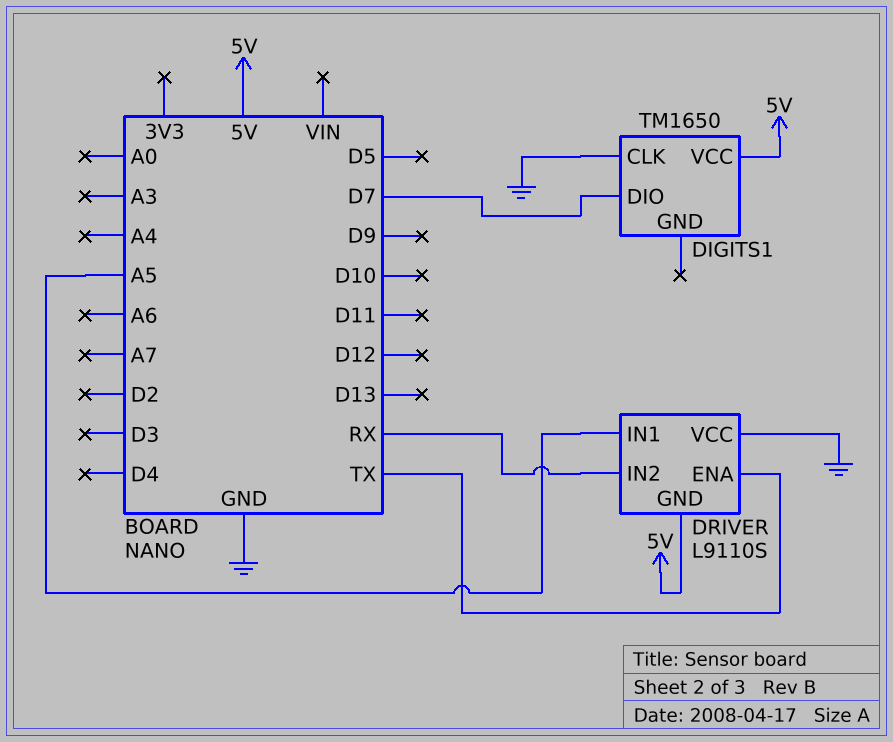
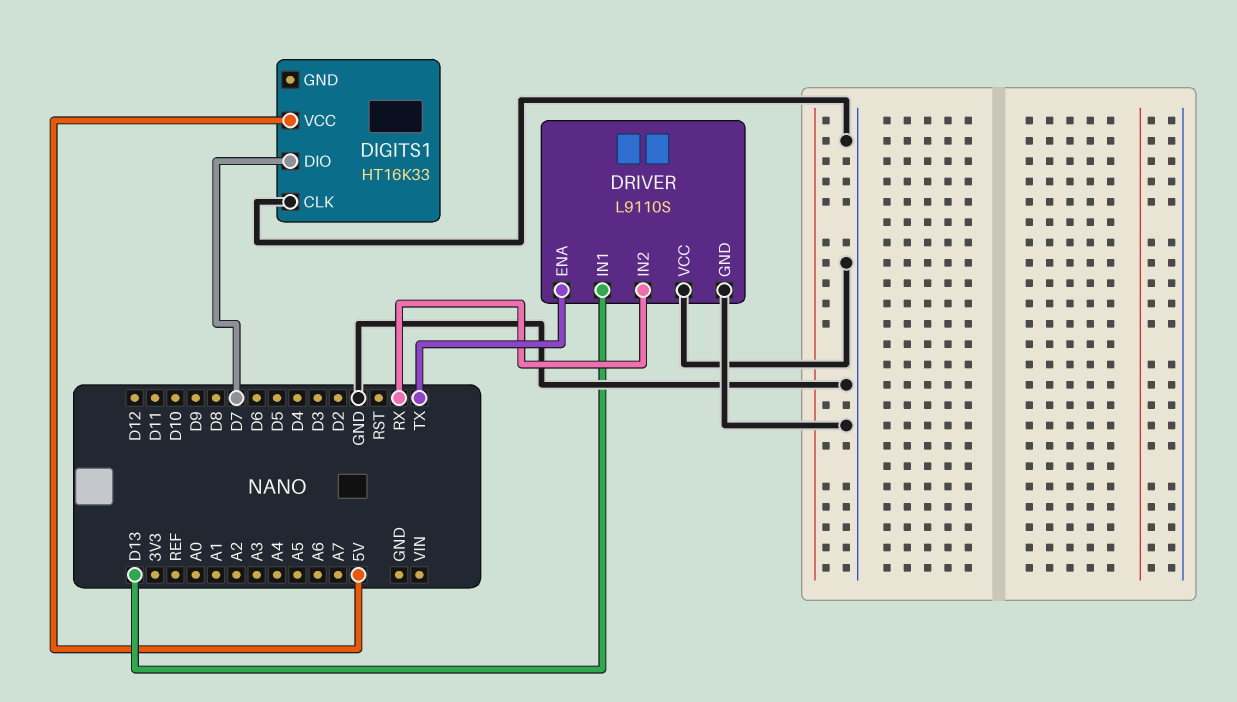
DIGITS1: TM1650 -> HT16K33
DRIVER pin GND: 5V -> GND
DRIVER pin IN1: A5 -> D13

